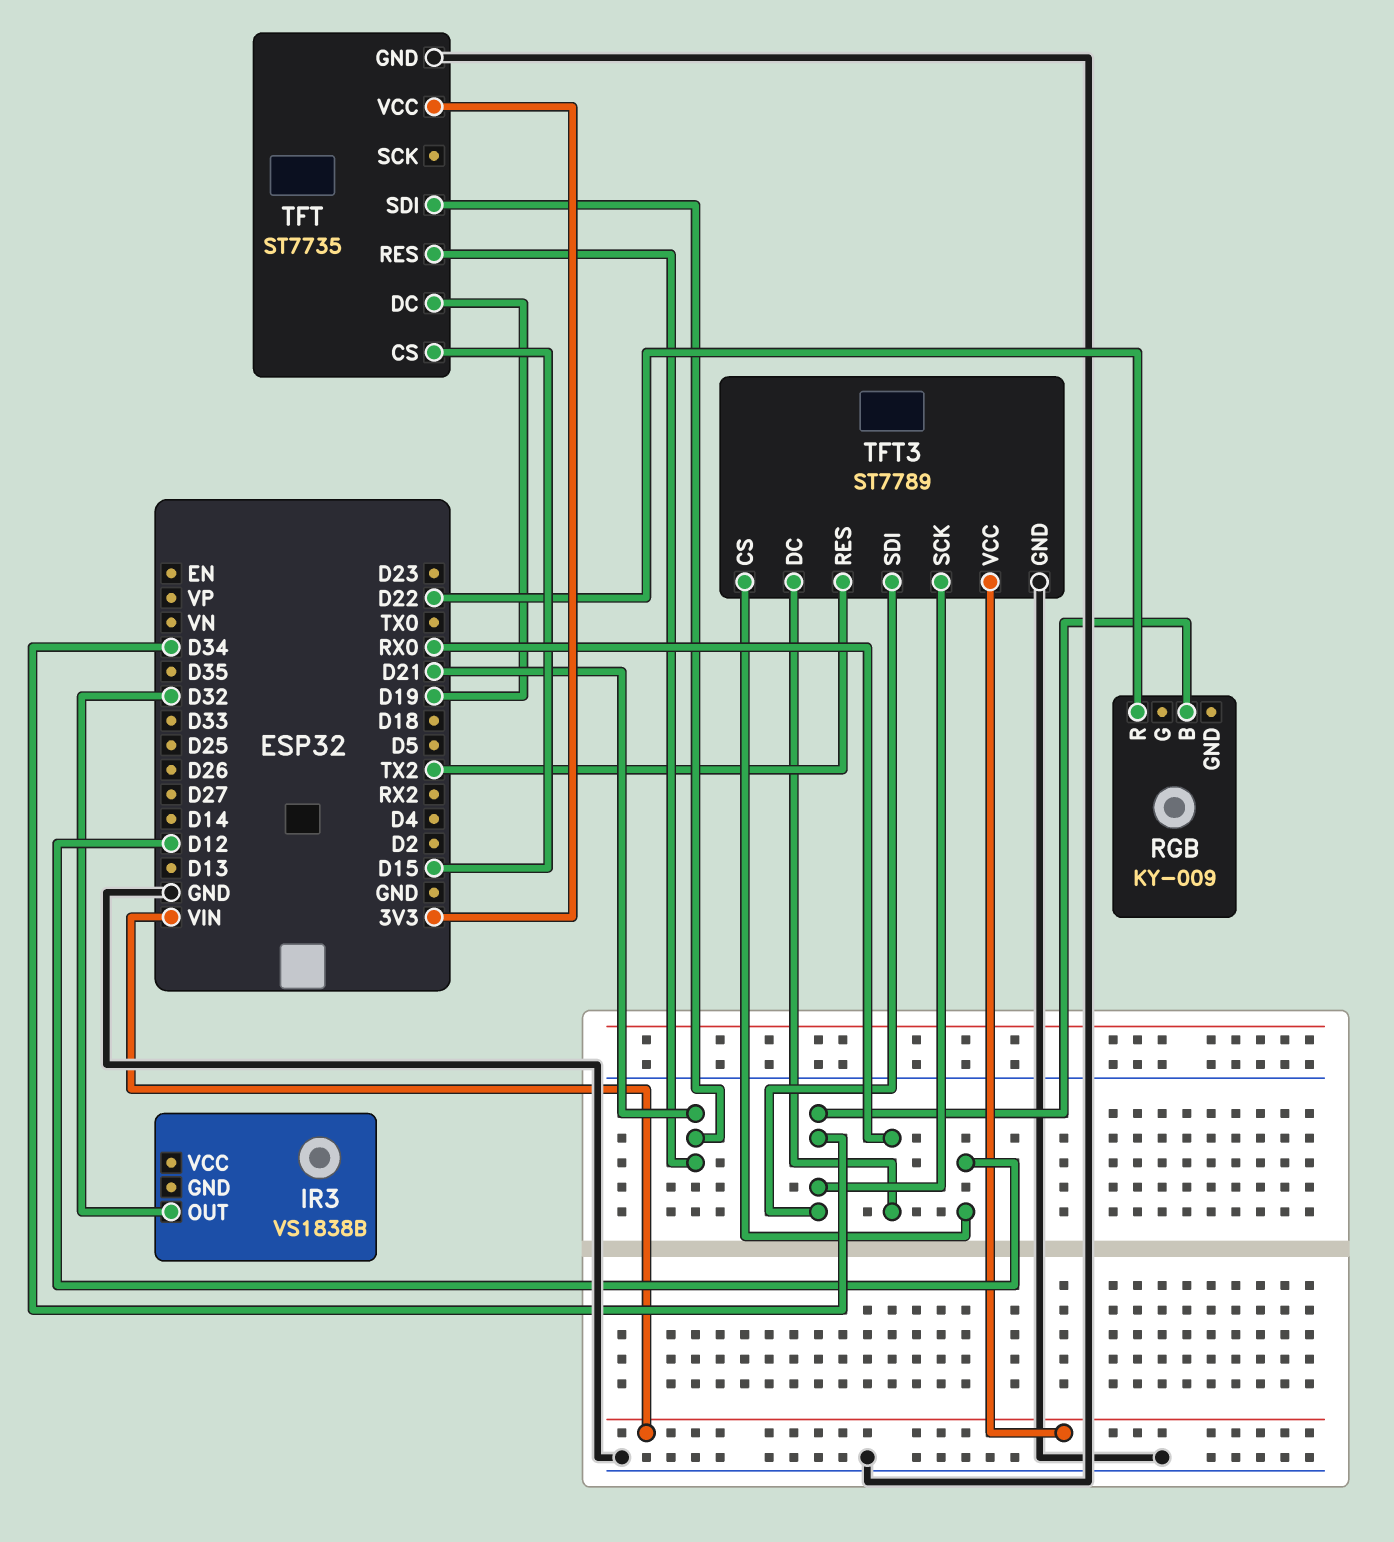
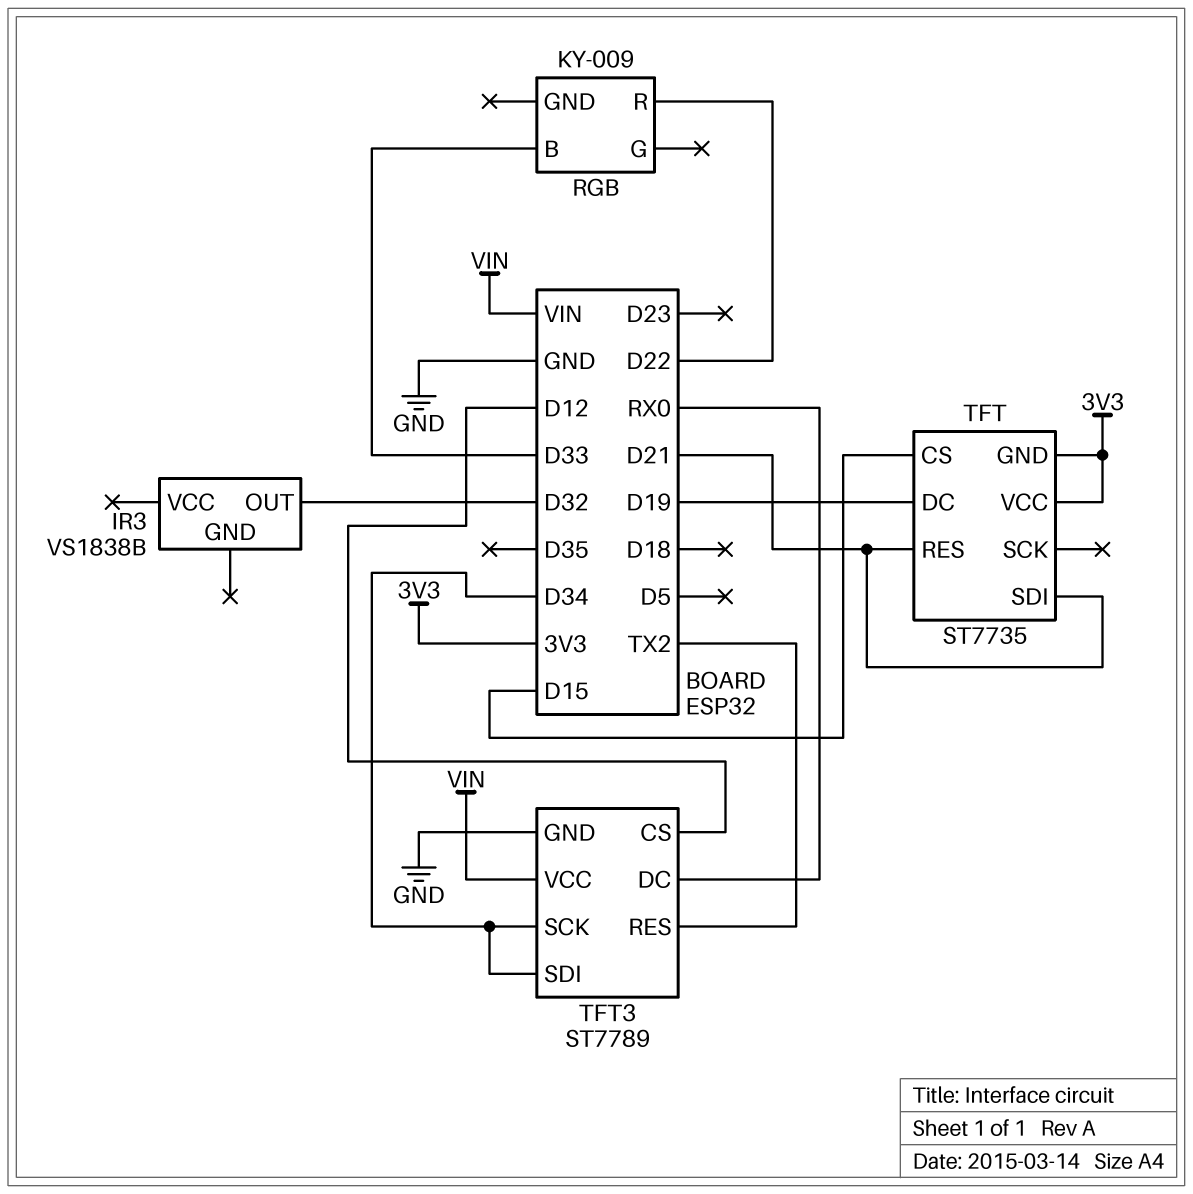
RGB pin B: D34 -> D33
TFT pin GND: GND -> 3V3

